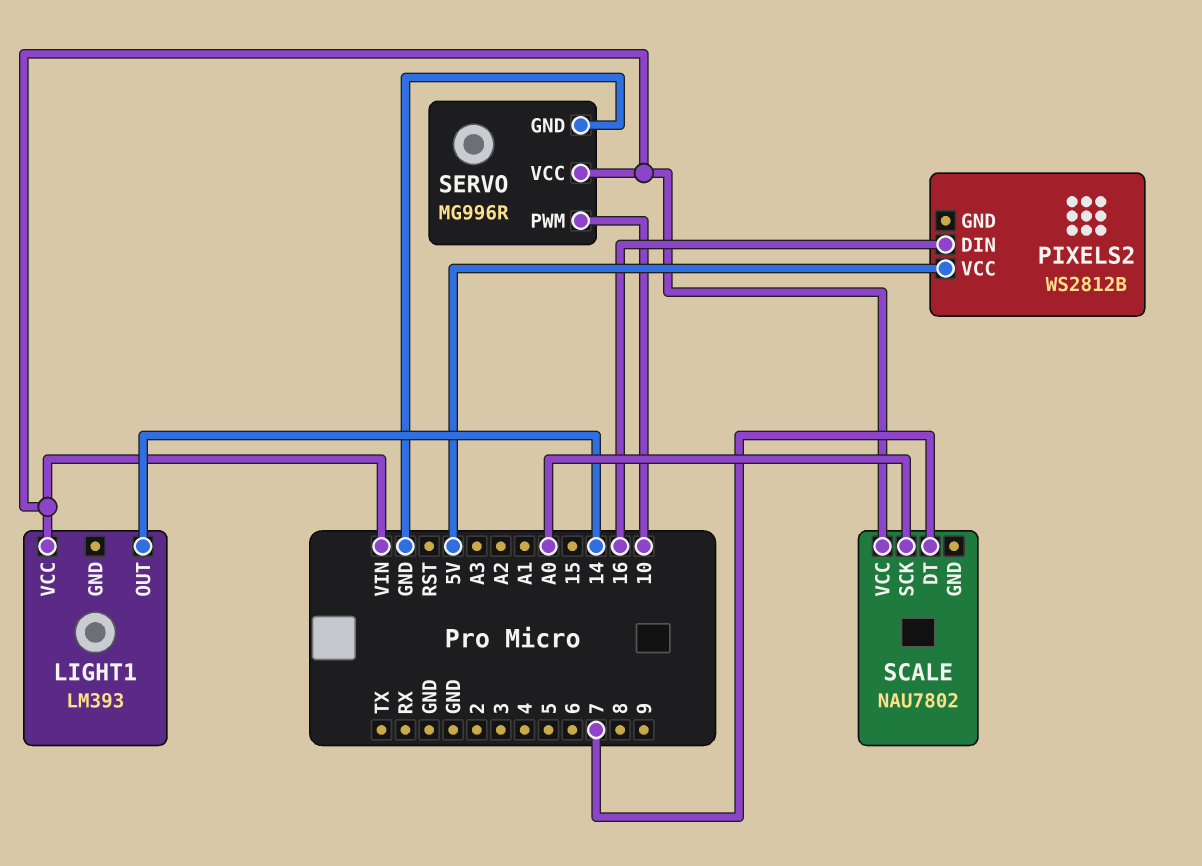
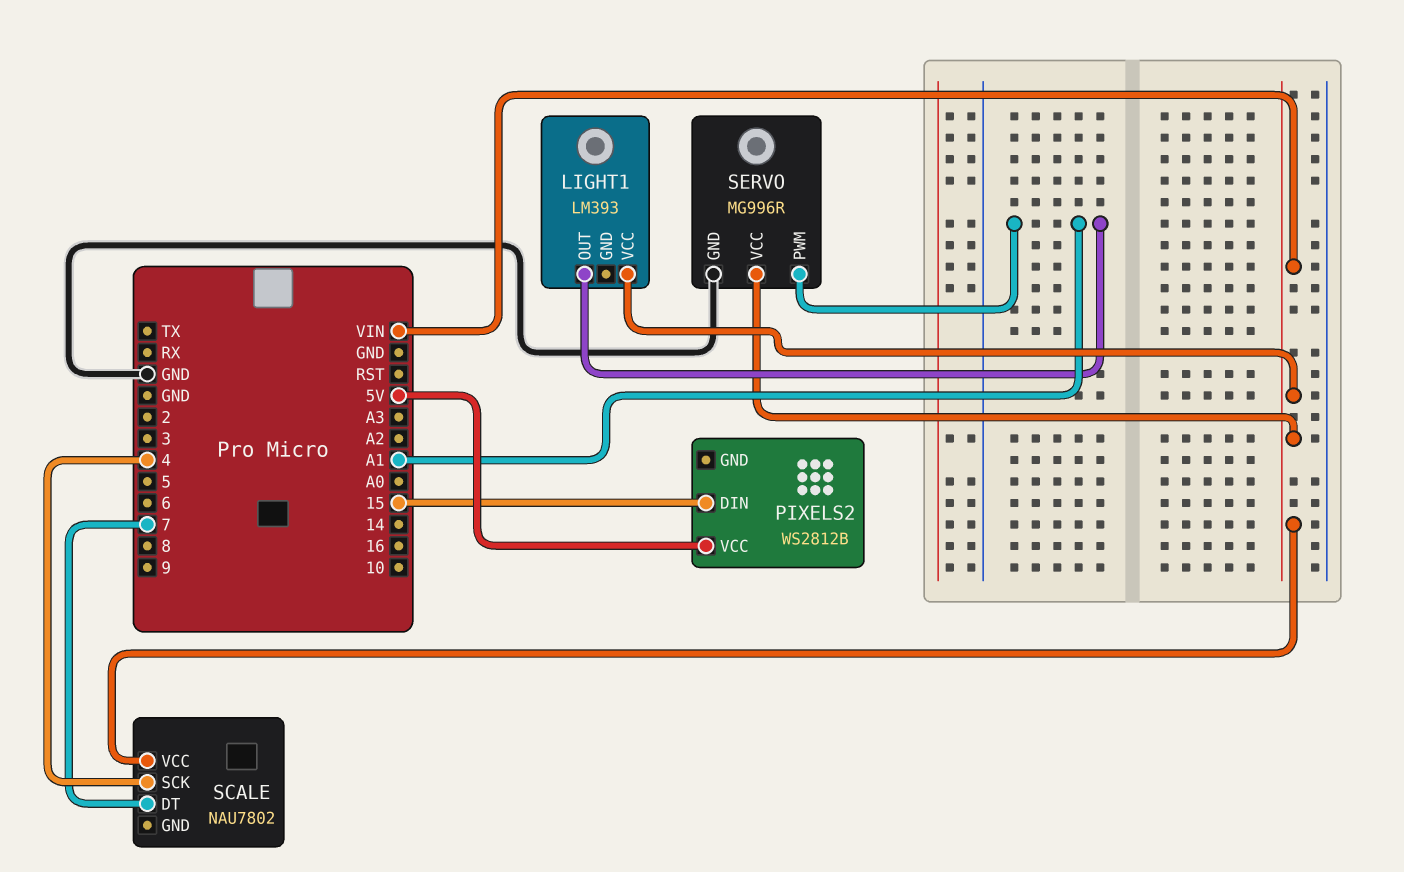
LIGHT1 pin OUT: 14 -> A1
PIXELS2 pin DIN: 16 -> 15
SCALE pin SCK: A0 -> 4
SERVO pin PWM: 10 -> A1

